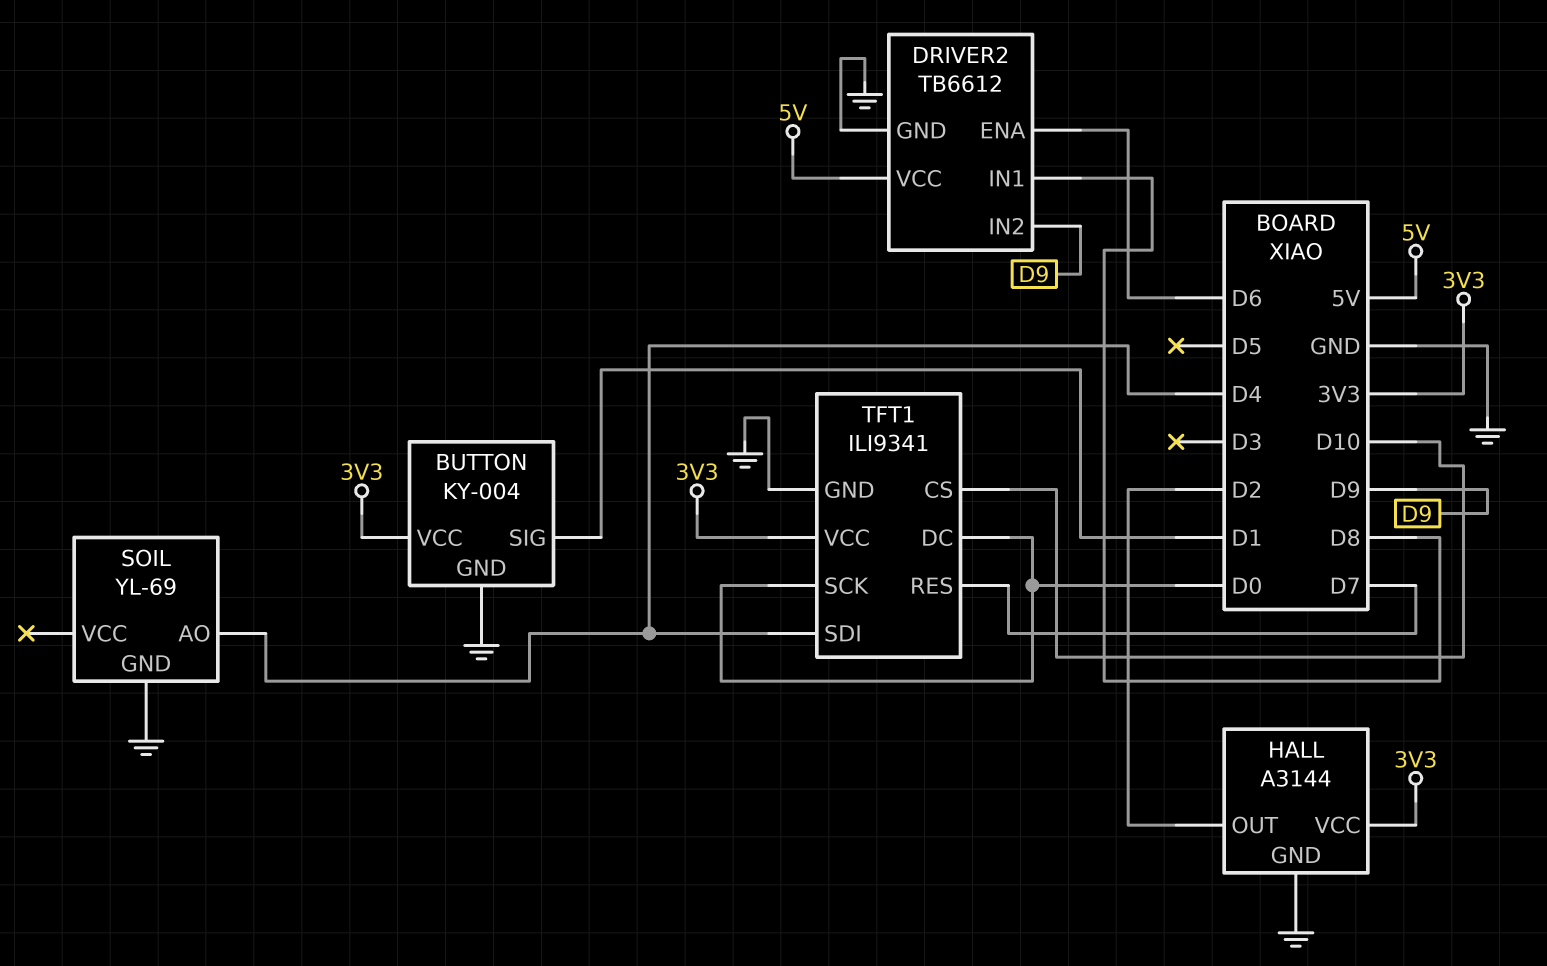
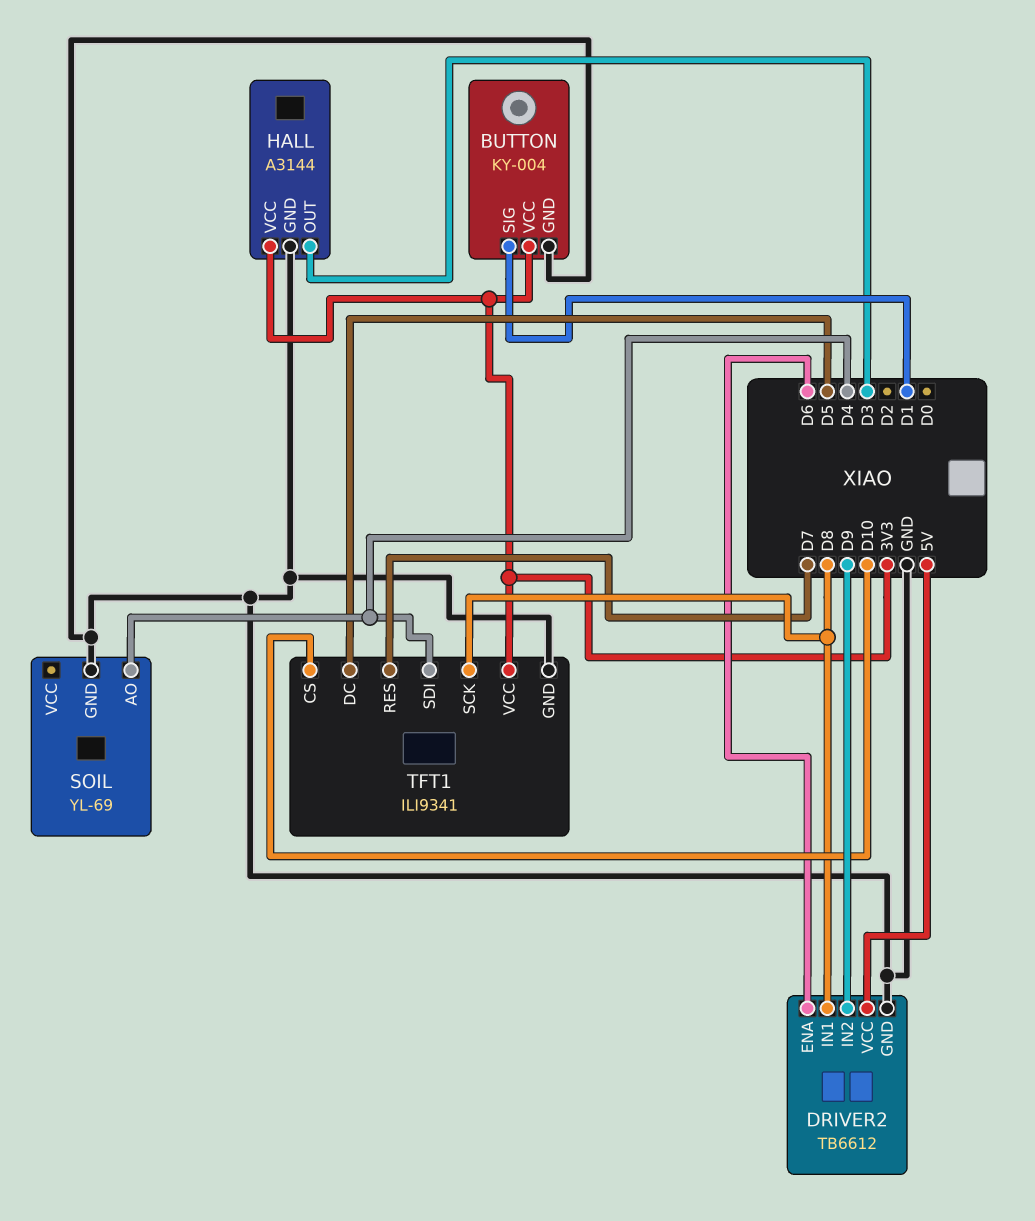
HALL pin OUT: D2 -> D3
TFT1 pin DC: D0 -> D5
TFT1 pin SCK: D0 -> D8

